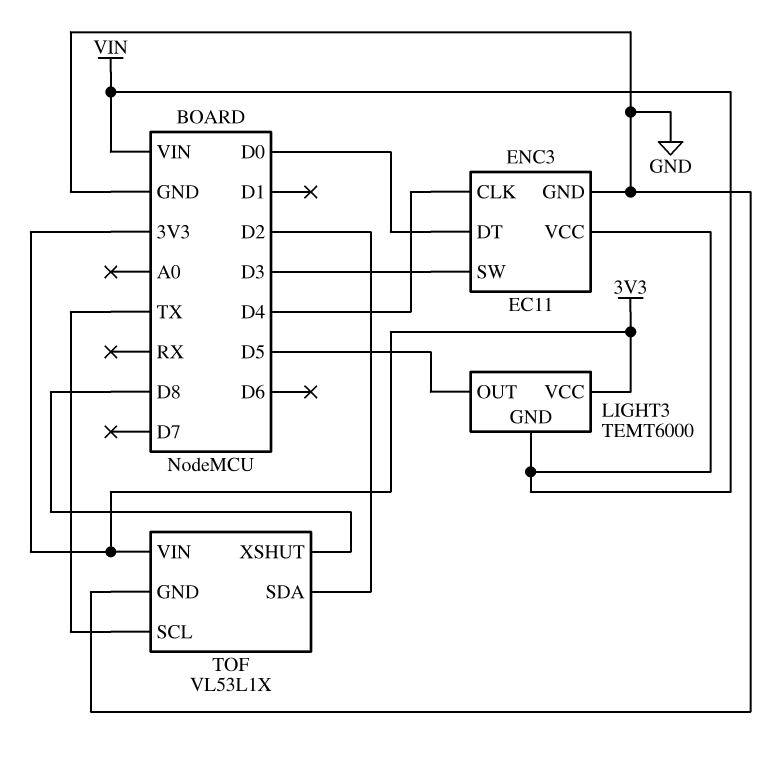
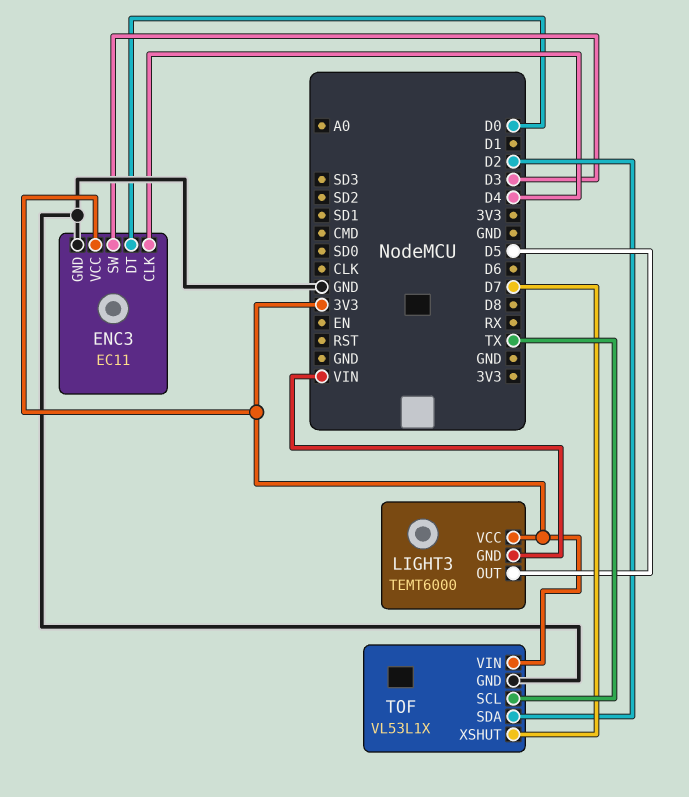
ENC3 pin VCC: VIN -> 3V3
TOF pin XSHUT: D8 -> D7

